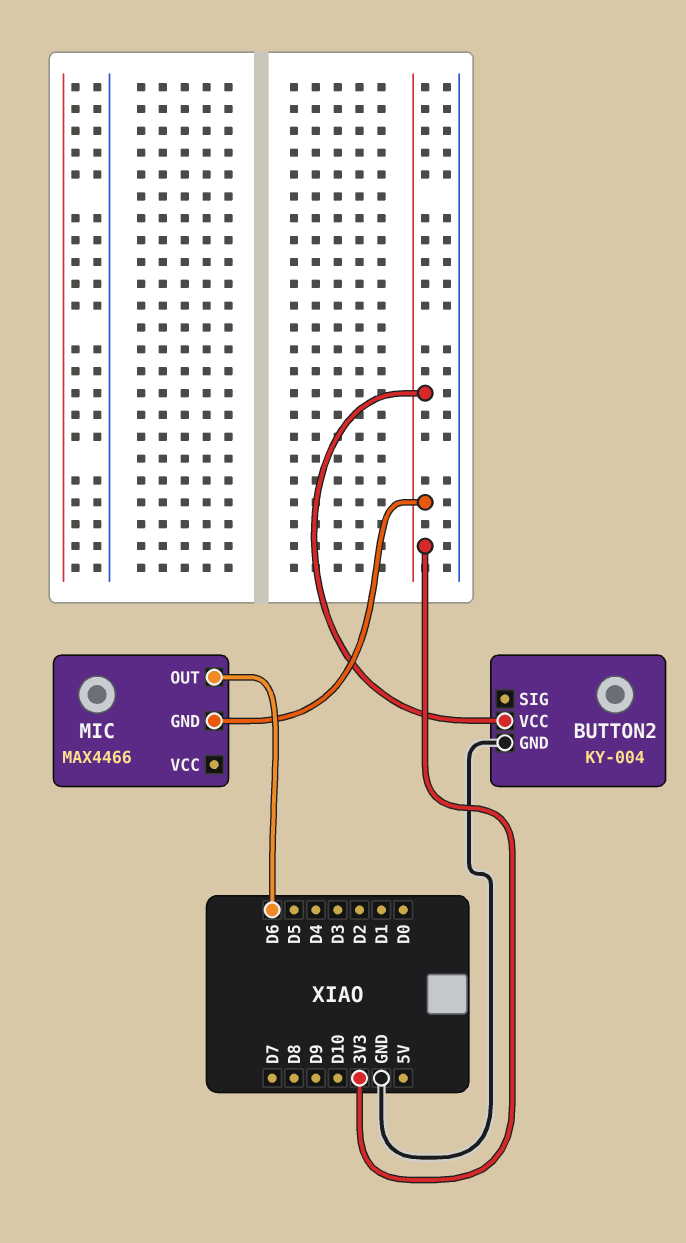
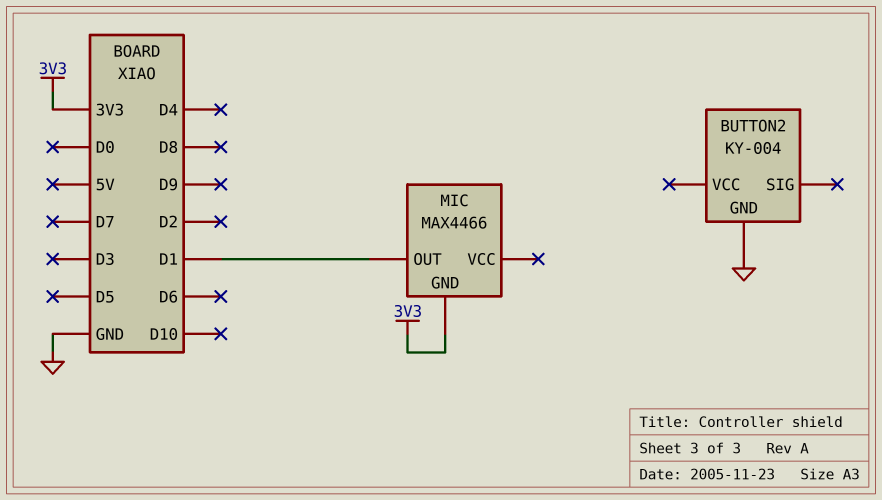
BUTTON2 pin VCC: 3V3 -> none
MIC pin OUT: D6 -> D1

